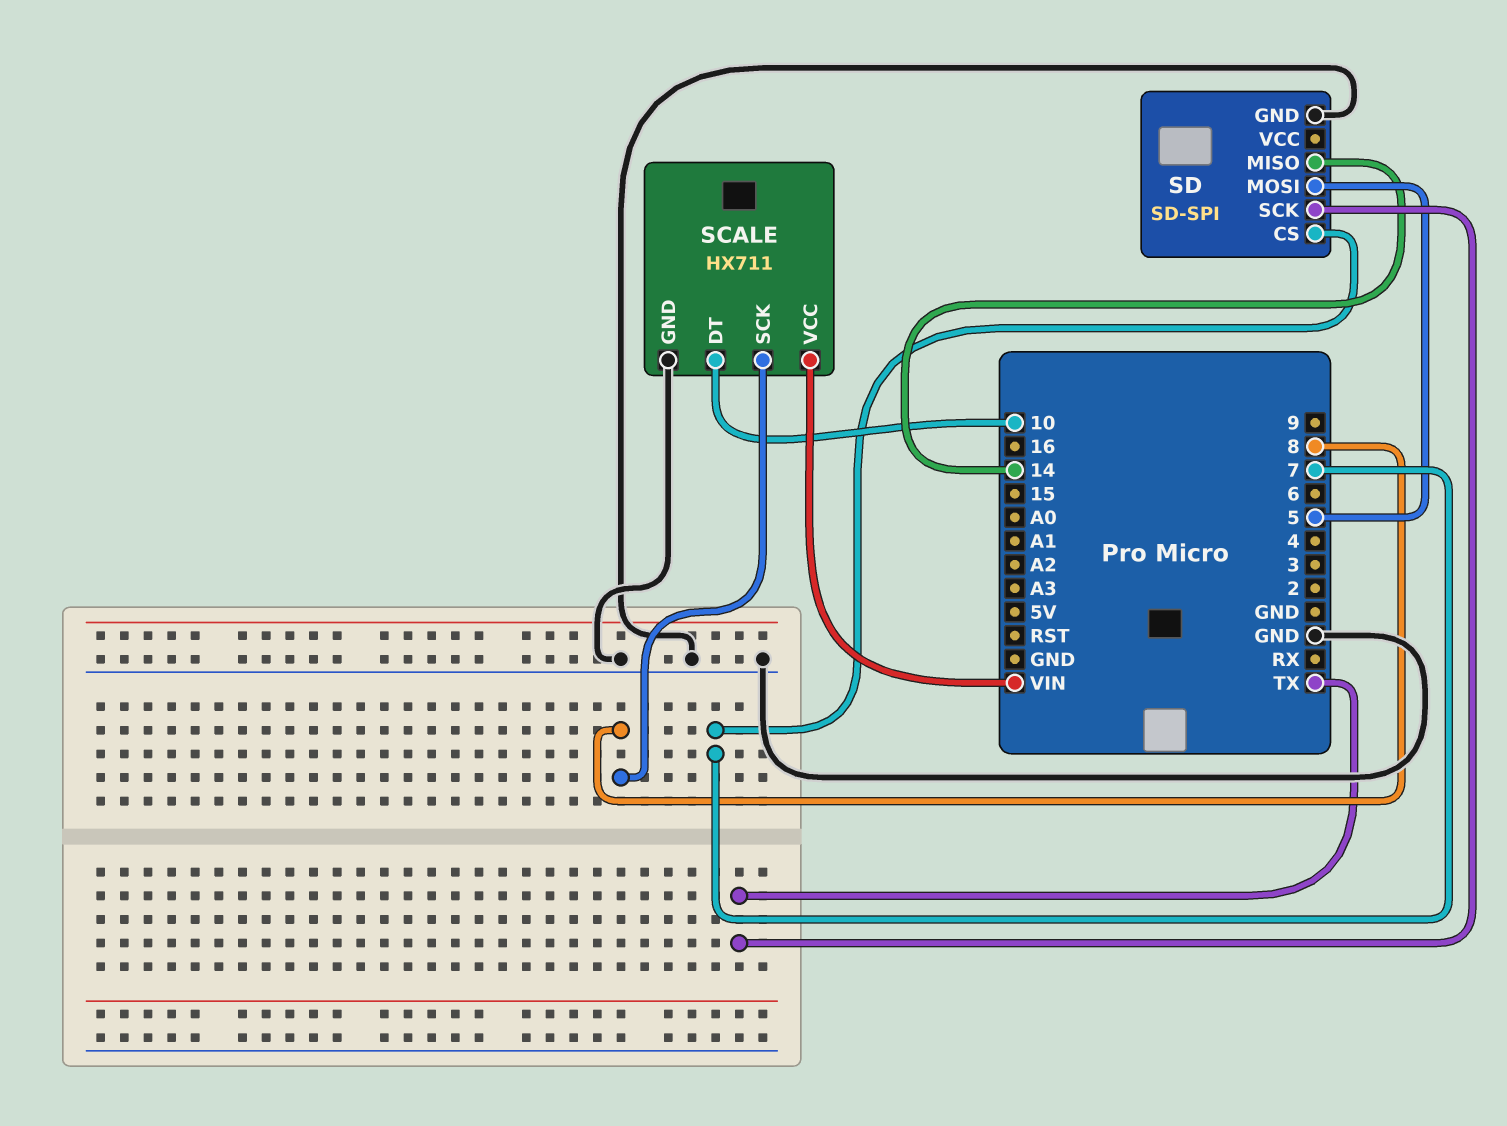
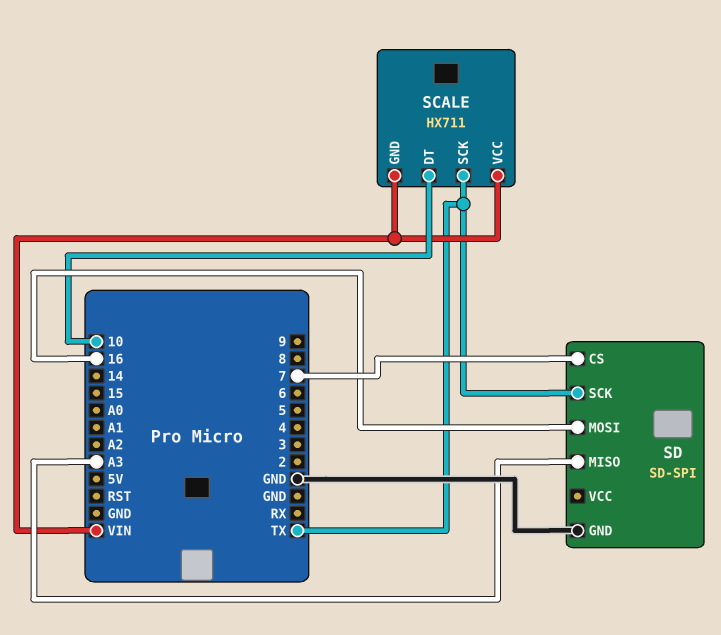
SCALE pin GND: GND -> VIN
SCALE pin SCK: 8 -> TX
SD pin MISO: 14 -> A3
SD pin MOSI: 5 -> 16

